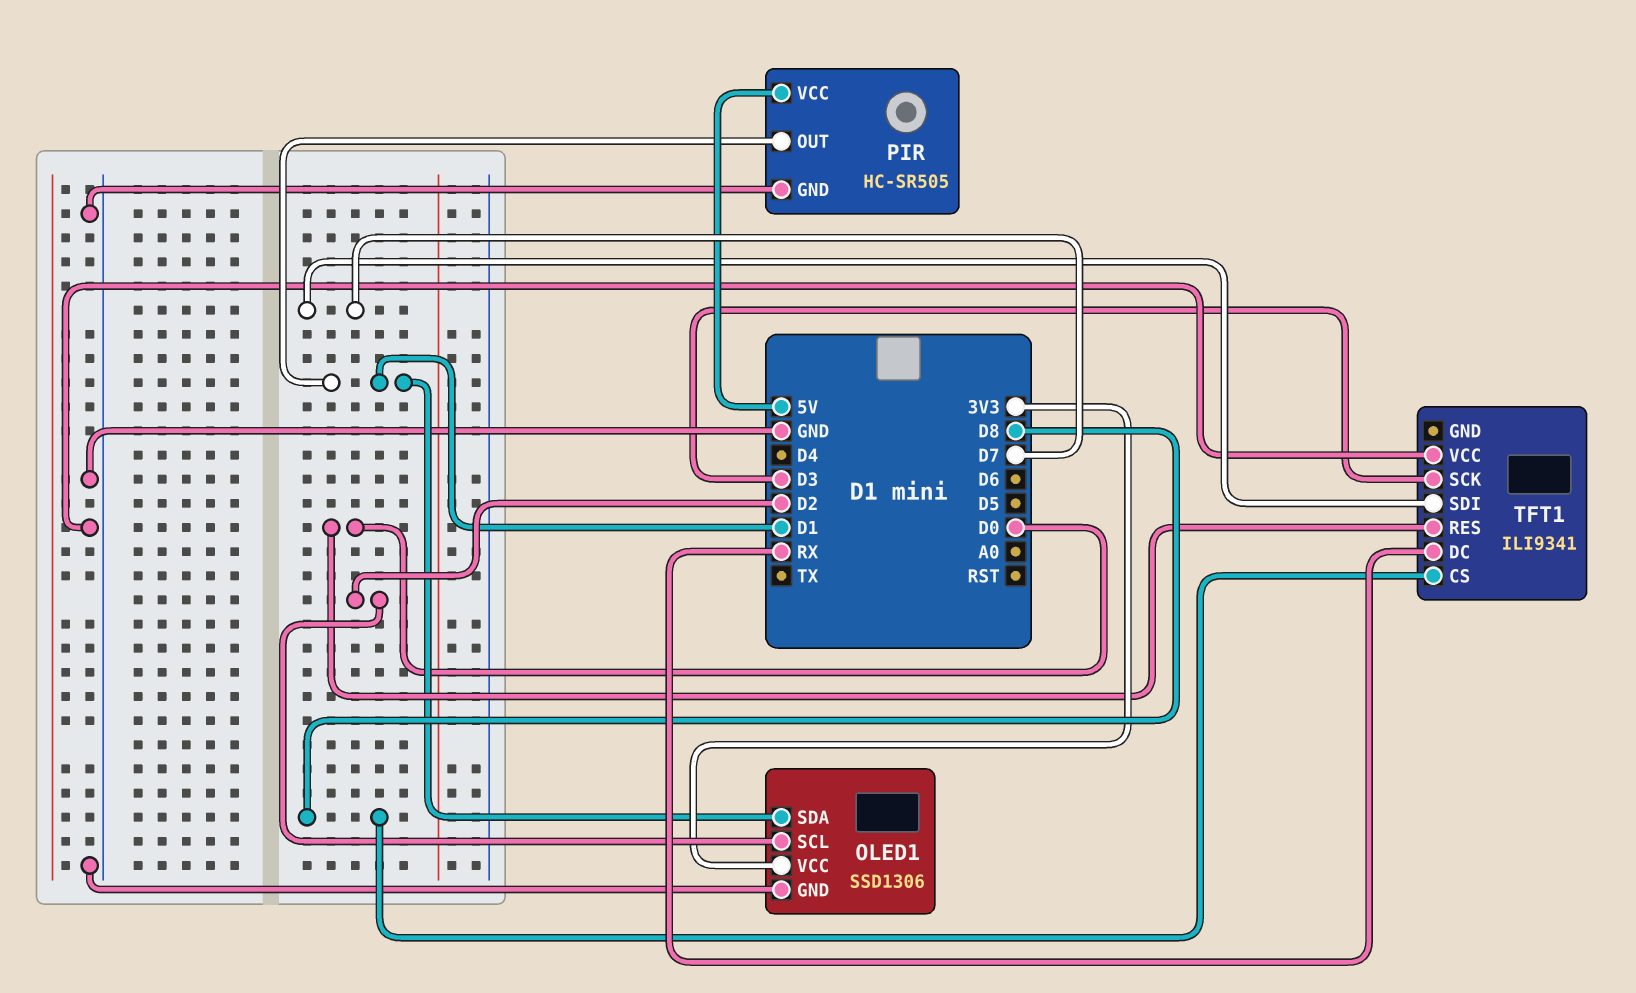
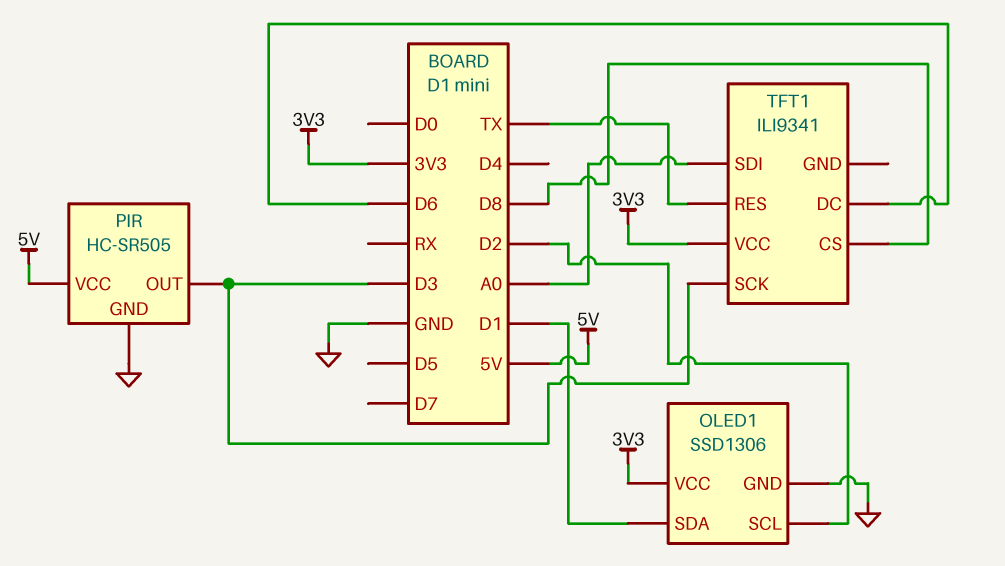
PIR pin OUT: D1 -> D3
TFT1 pin DC: RX -> D6
TFT1 pin RES: D0 -> TX
TFT1 pin SDI: D7 -> A0
TFT1 pin VCC: GND -> 3V3

